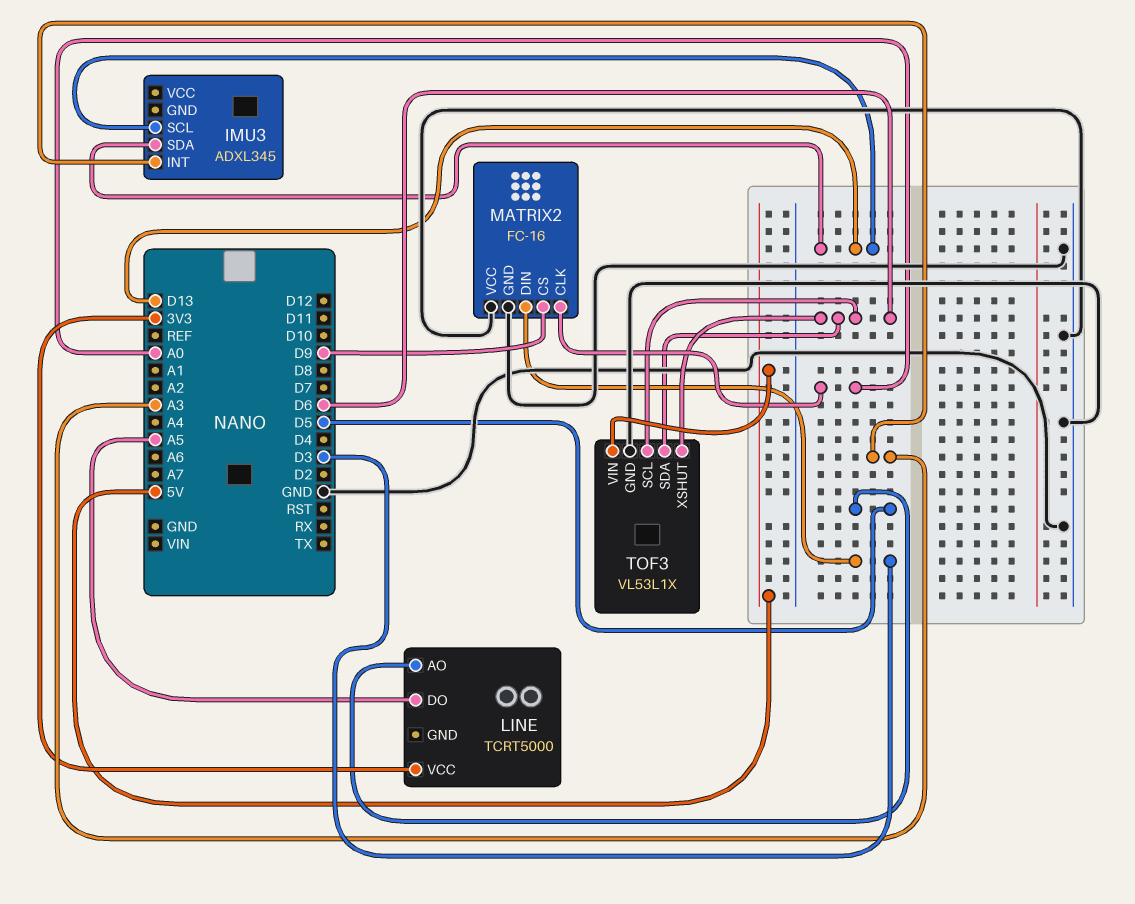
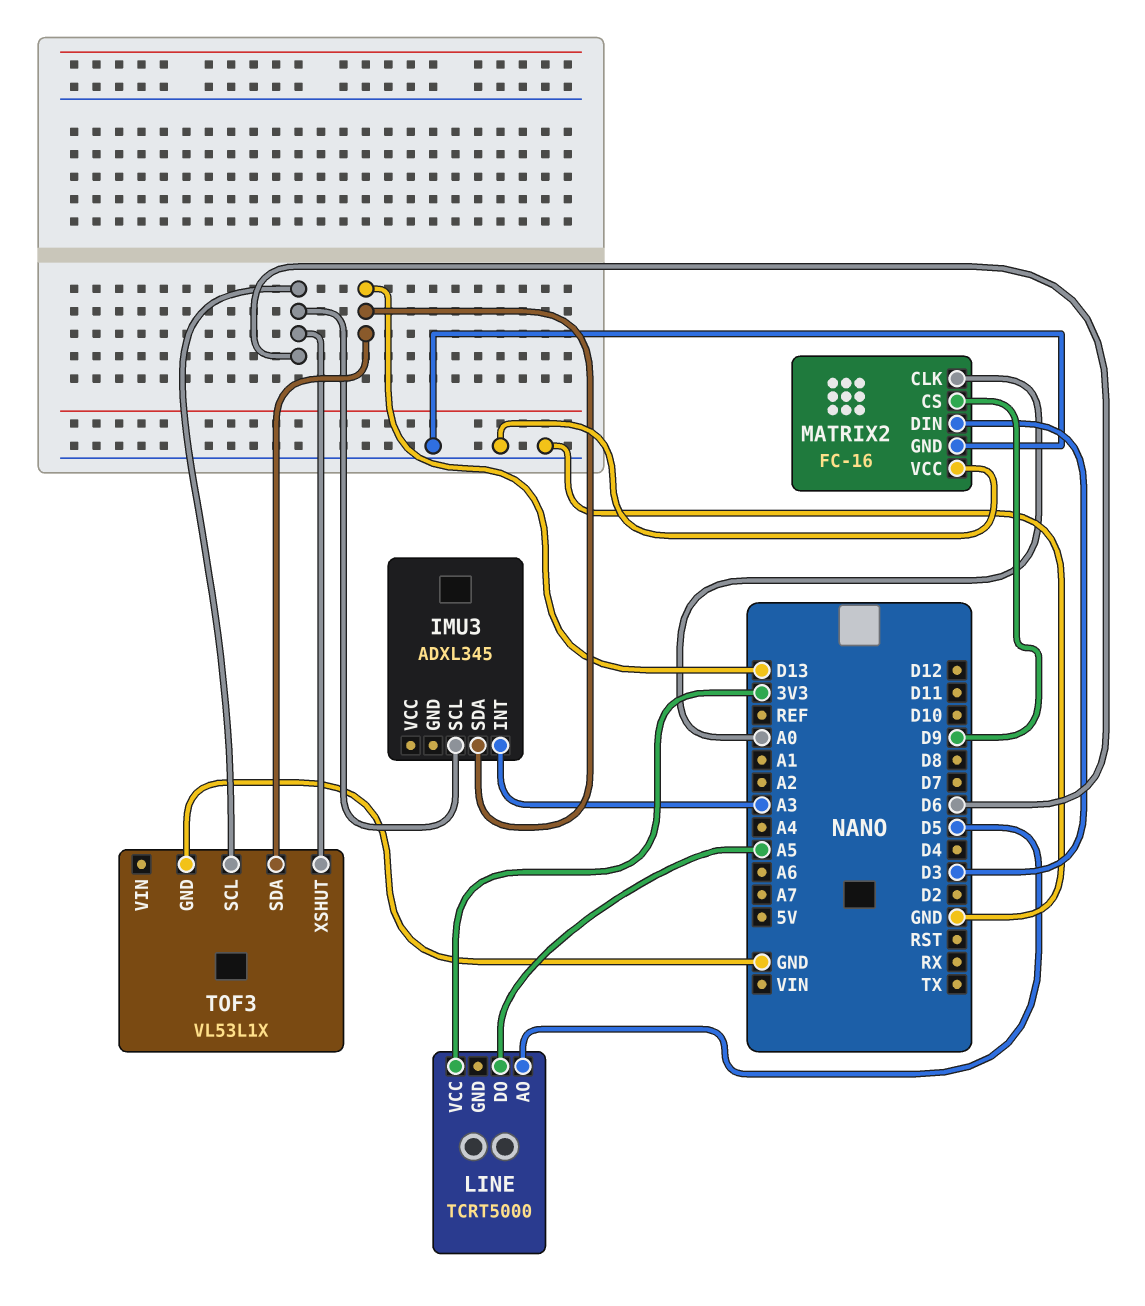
IMU3 pin SCL: D13 -> D6
TOF3 pin SDA: D6 -> D13
TOF3 pin VIN: 5V -> none

